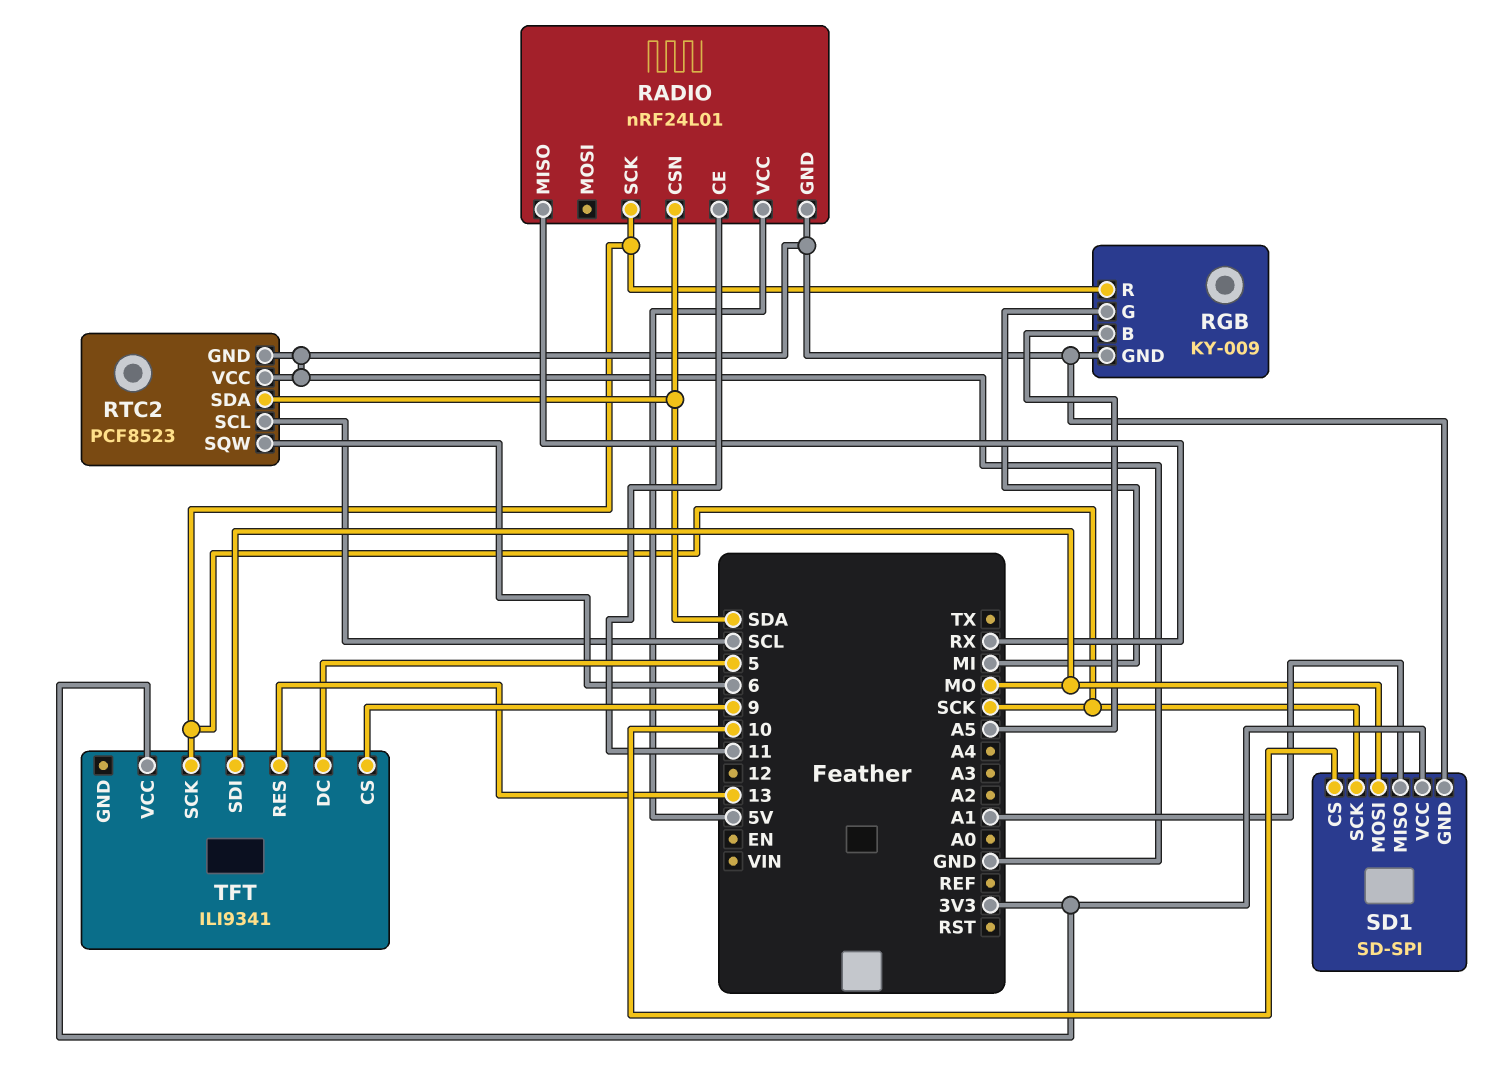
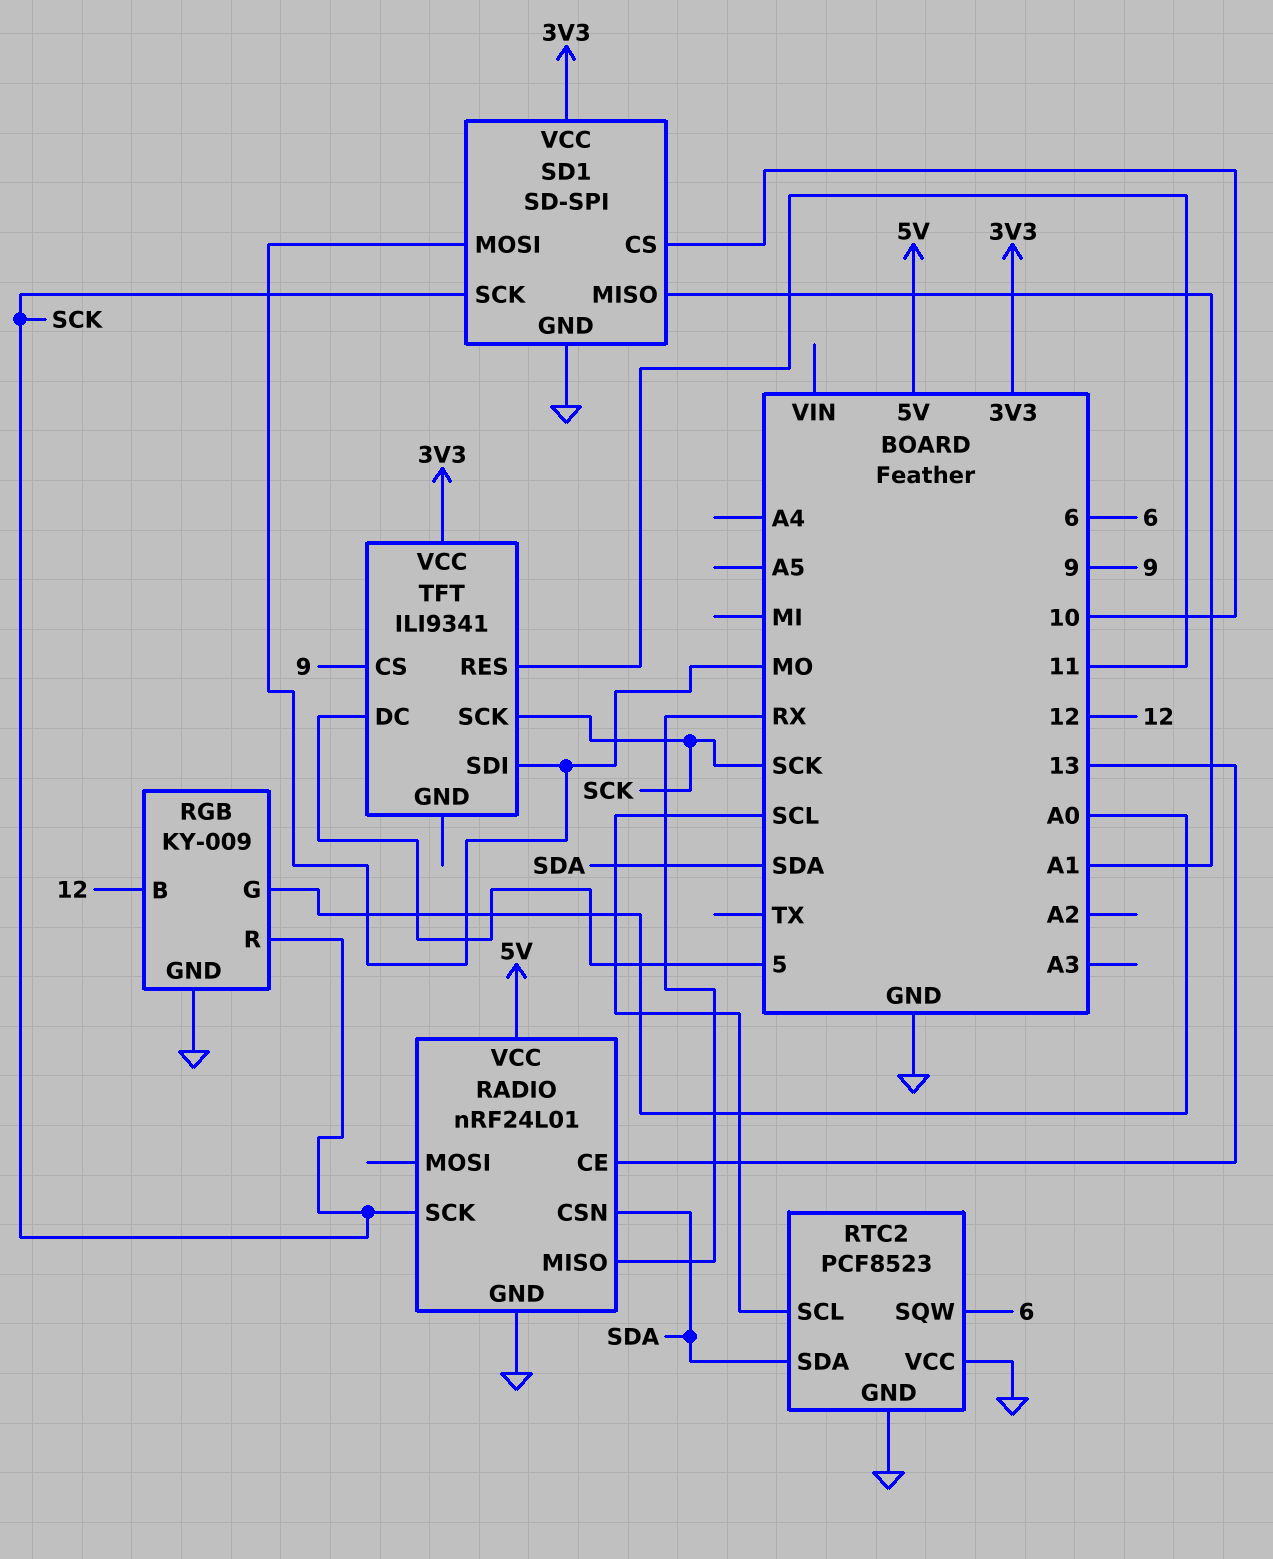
RADIO pin CE: 11 -> 13
RGB pin B: A5 -> 12
RGB pin G: MI -> A0
TFT pin RES: 13 -> 11

